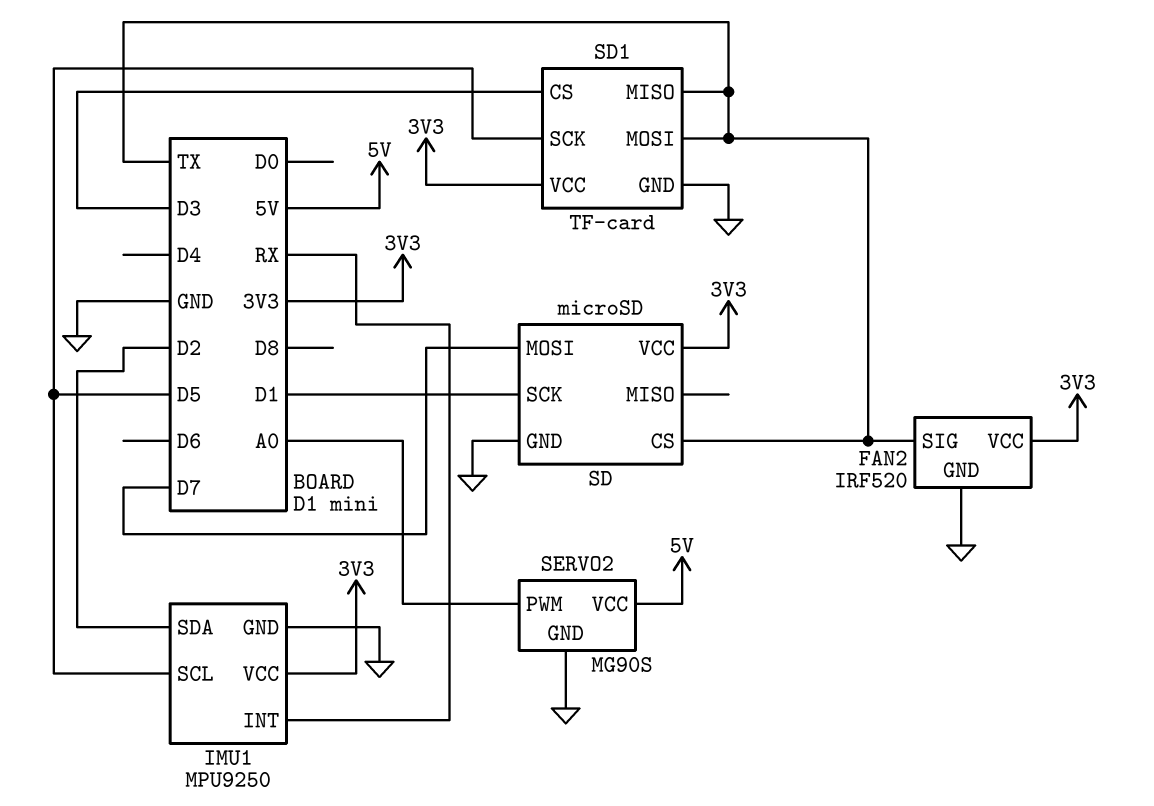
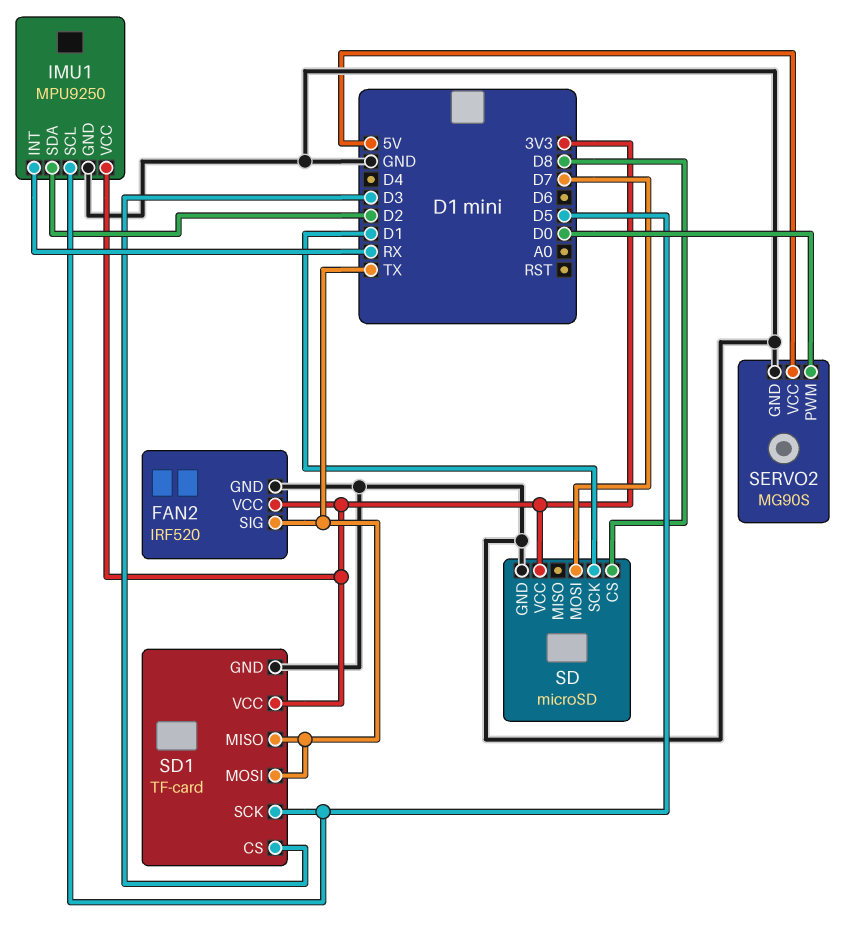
SD pin CS: TX -> D8
SERVO2 pin PWM: A0 -> D0

